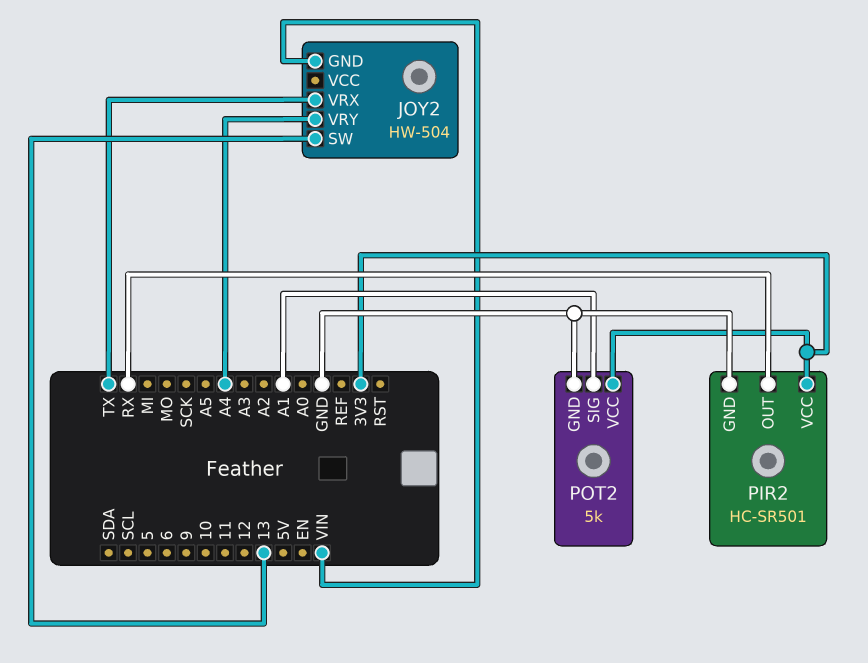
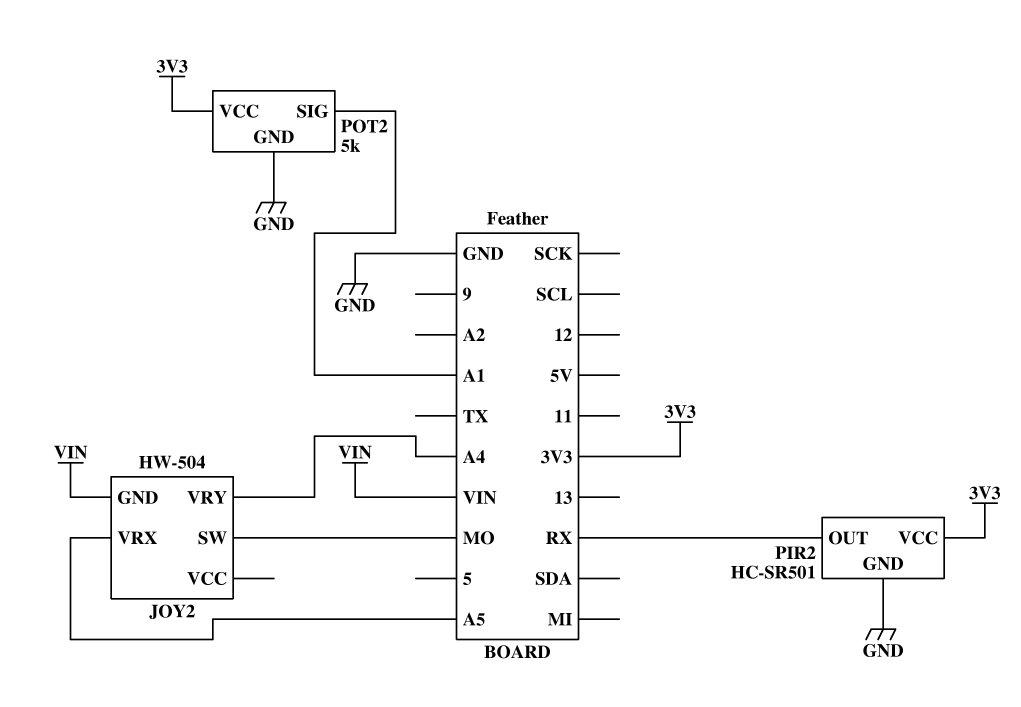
JOY2 pin SW: 13 -> MO
JOY2 pin VRX: TX -> A5

